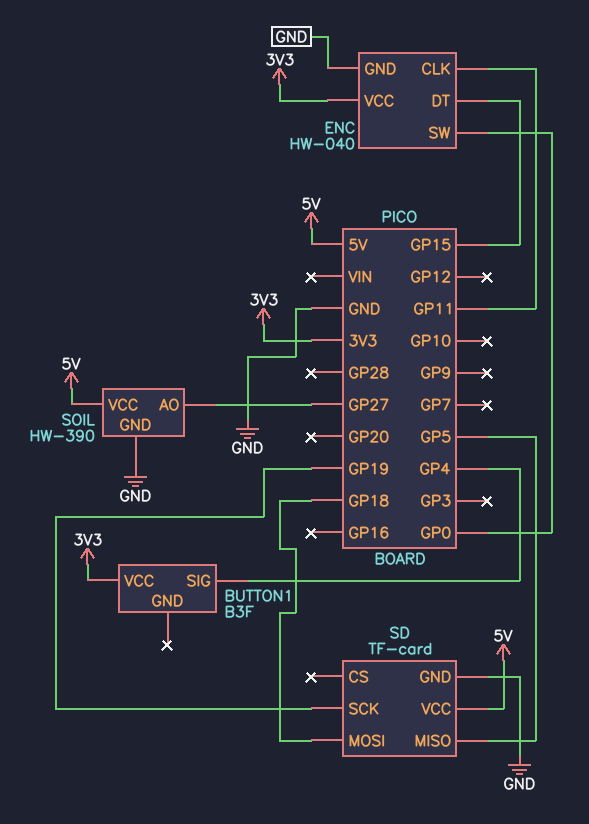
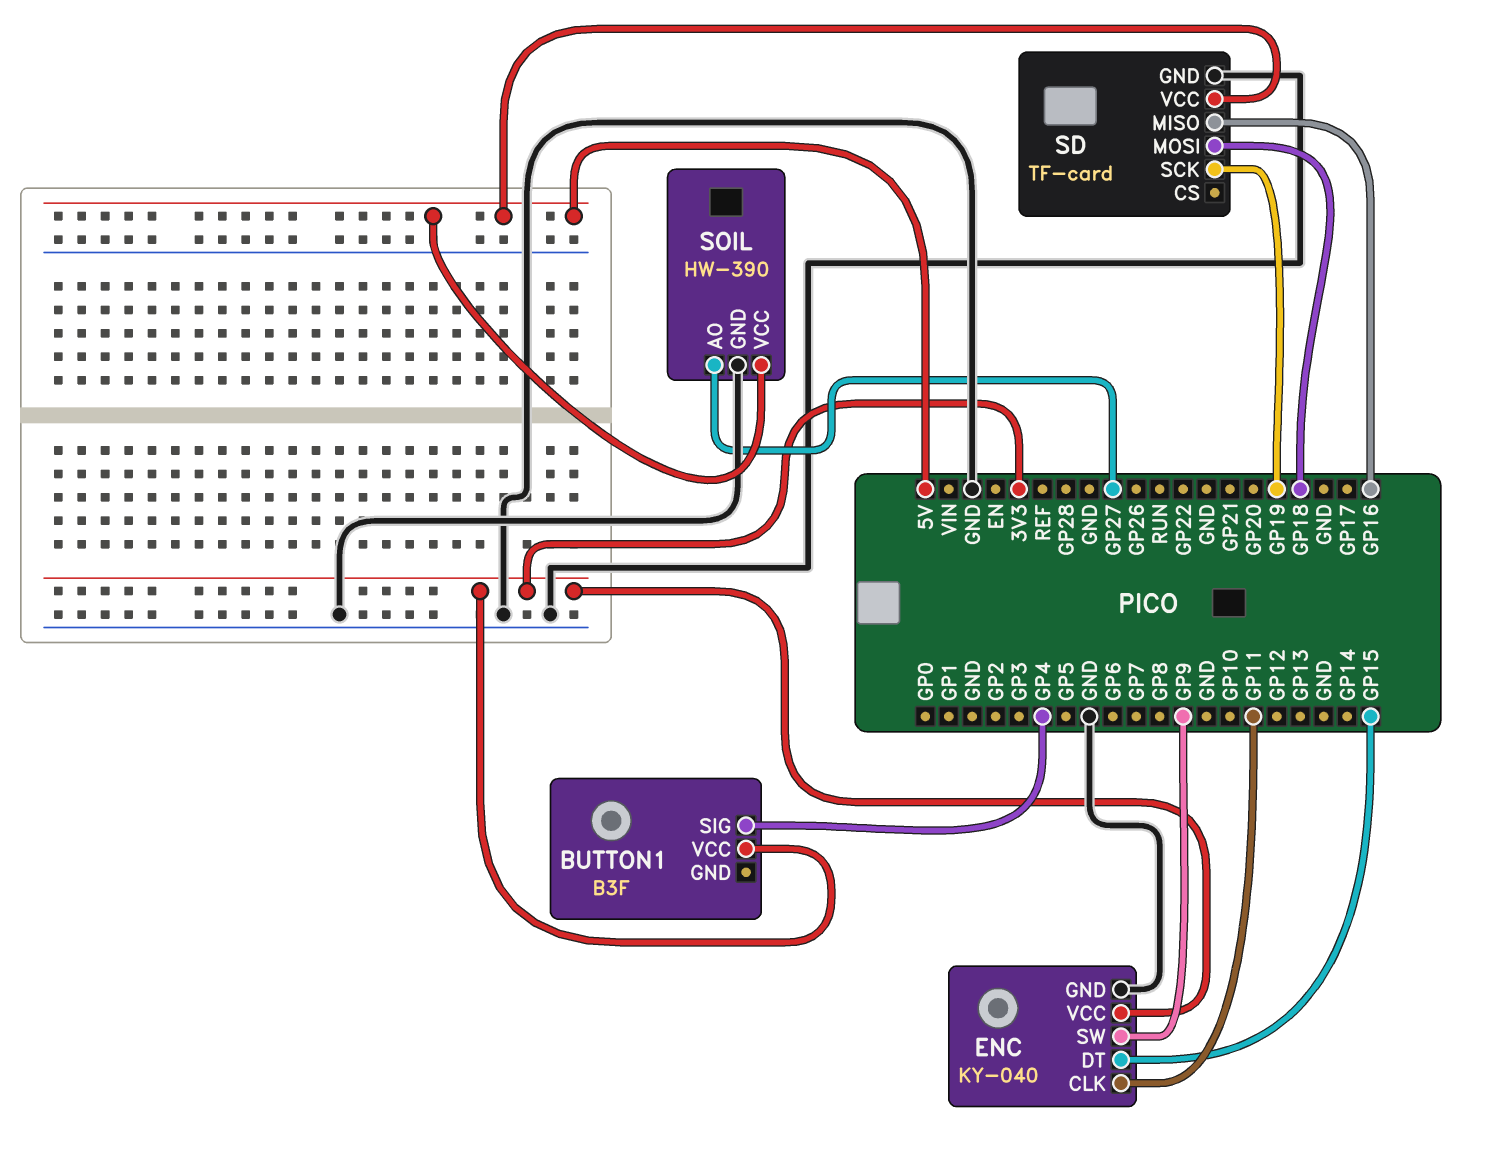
ENC: HW-040 -> KY-040
ENC pin SW: GP0 -> GP9
SD pin MISO: GP5 -> GP16

